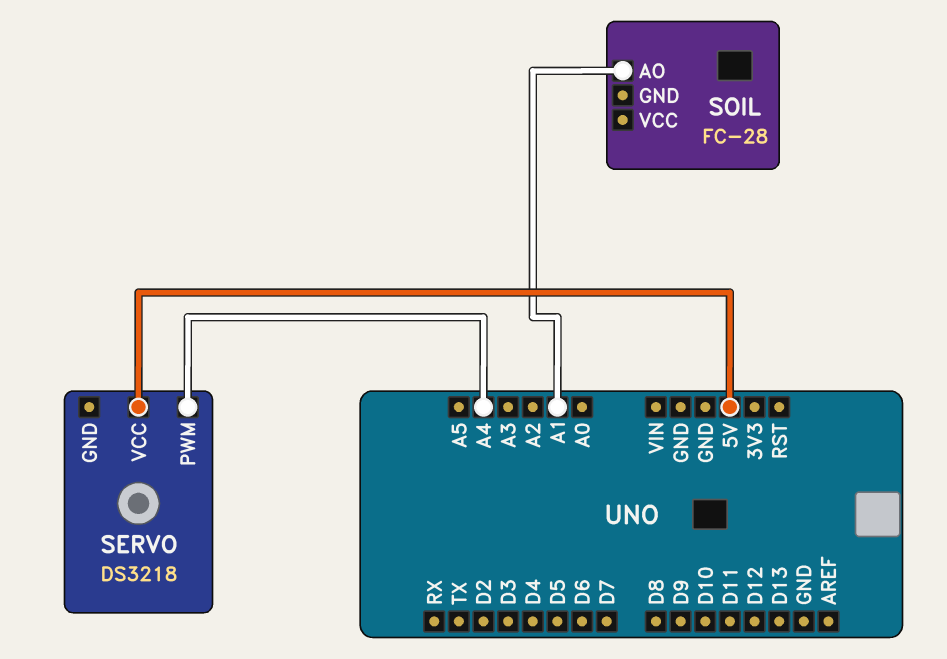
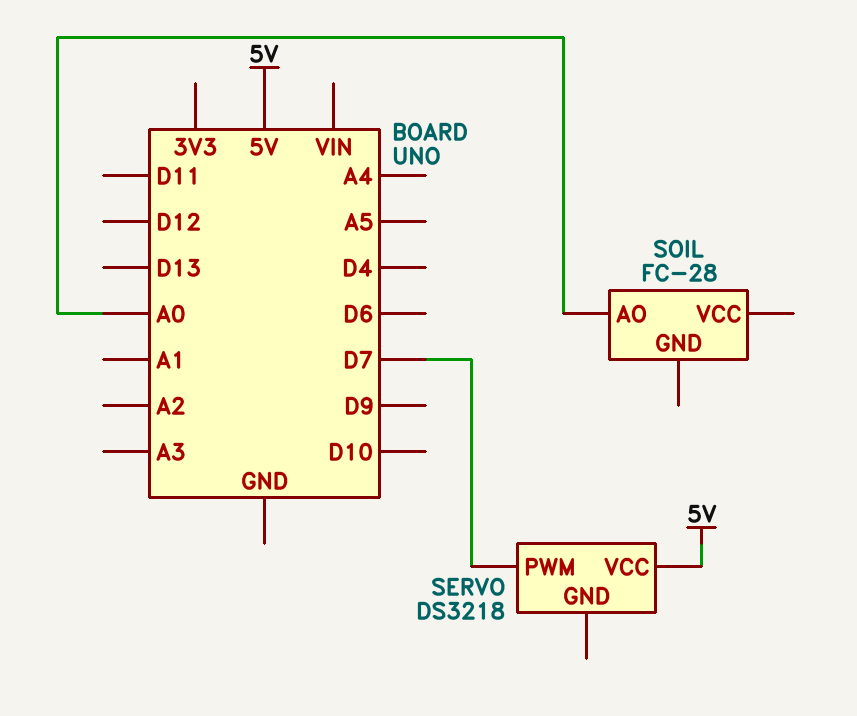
SERVO pin PWM: A4 -> D7
SOIL pin AO: A1 -> A0

